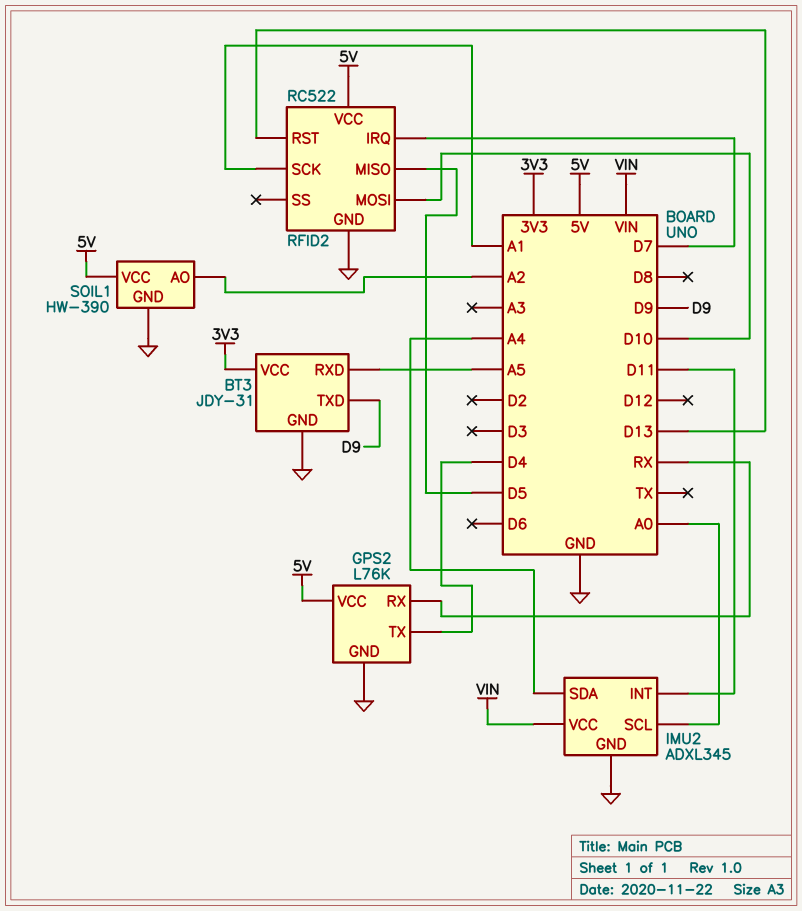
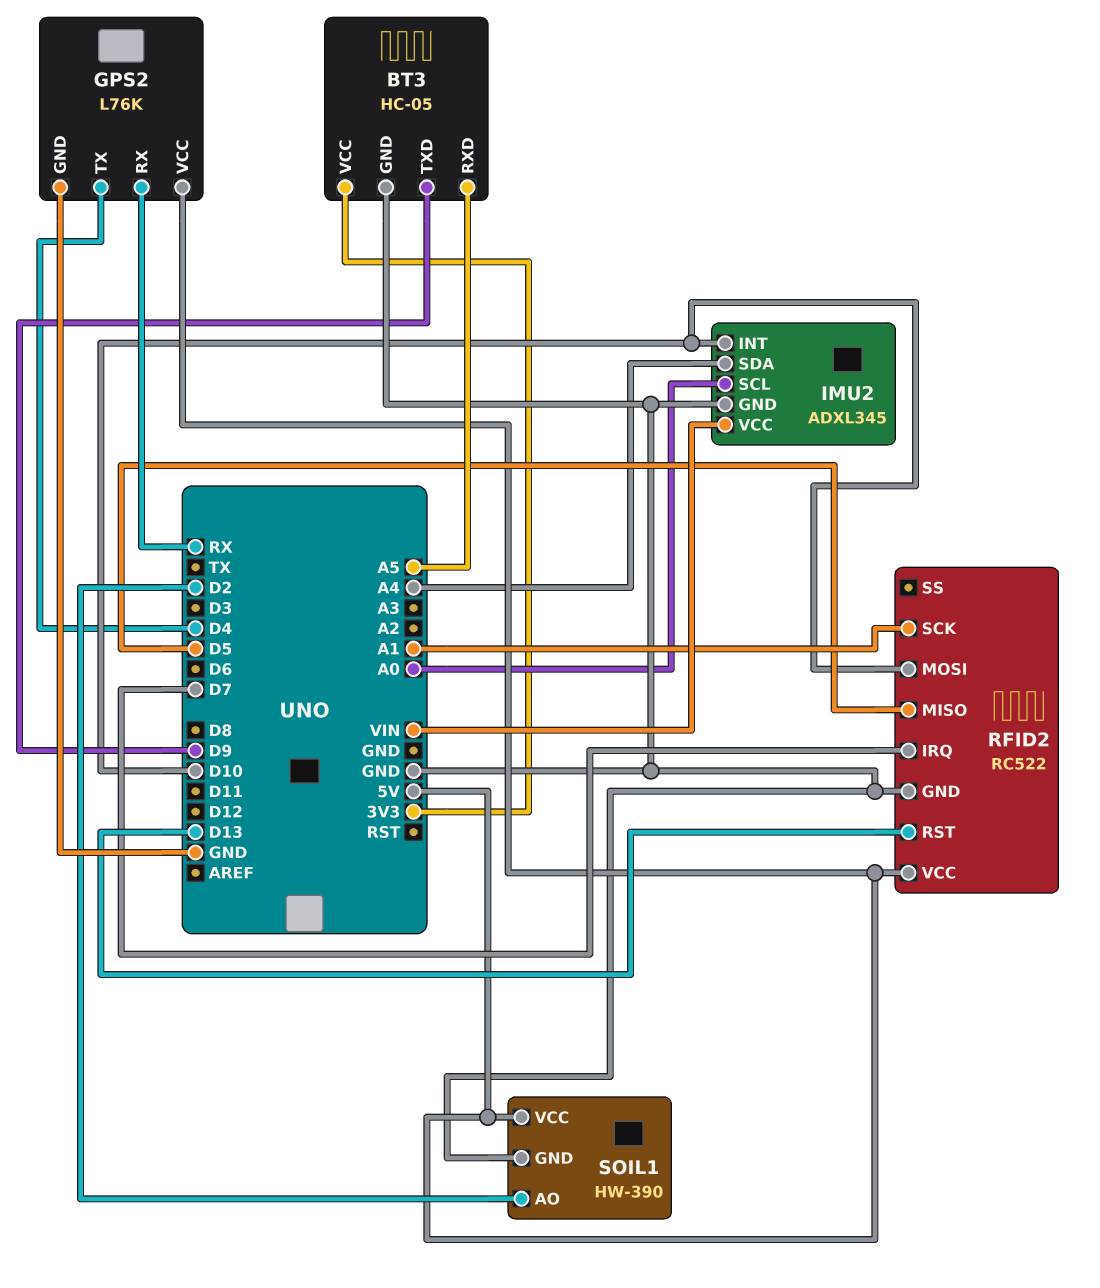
BT3: JDY-31 -> HC-05
IMU2 pin INT: D11 -> D10
SOIL1 pin AO: A2 -> D2

